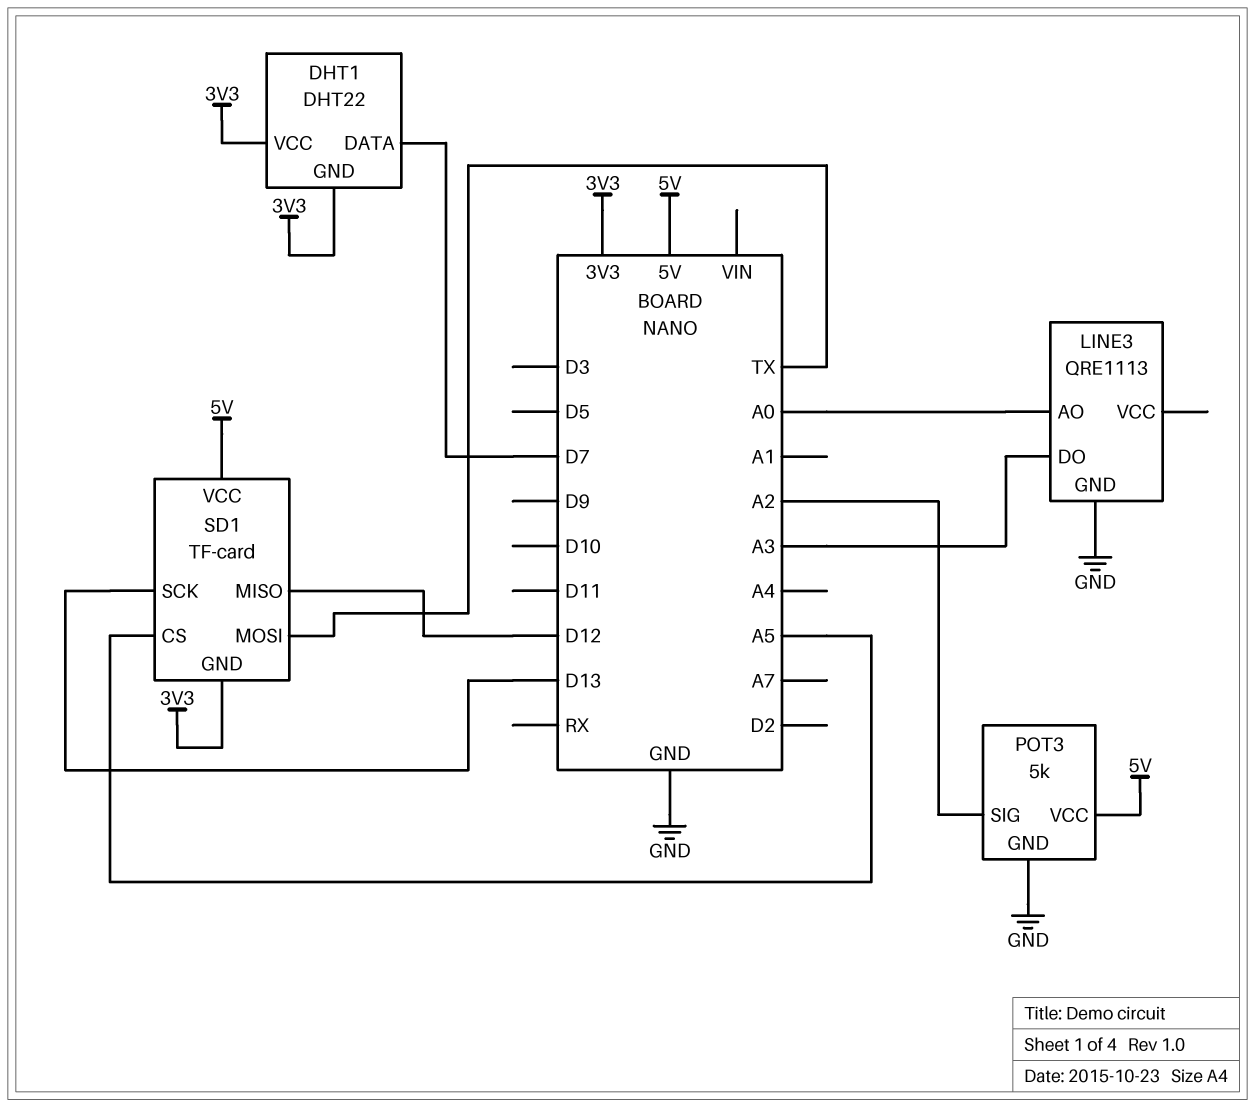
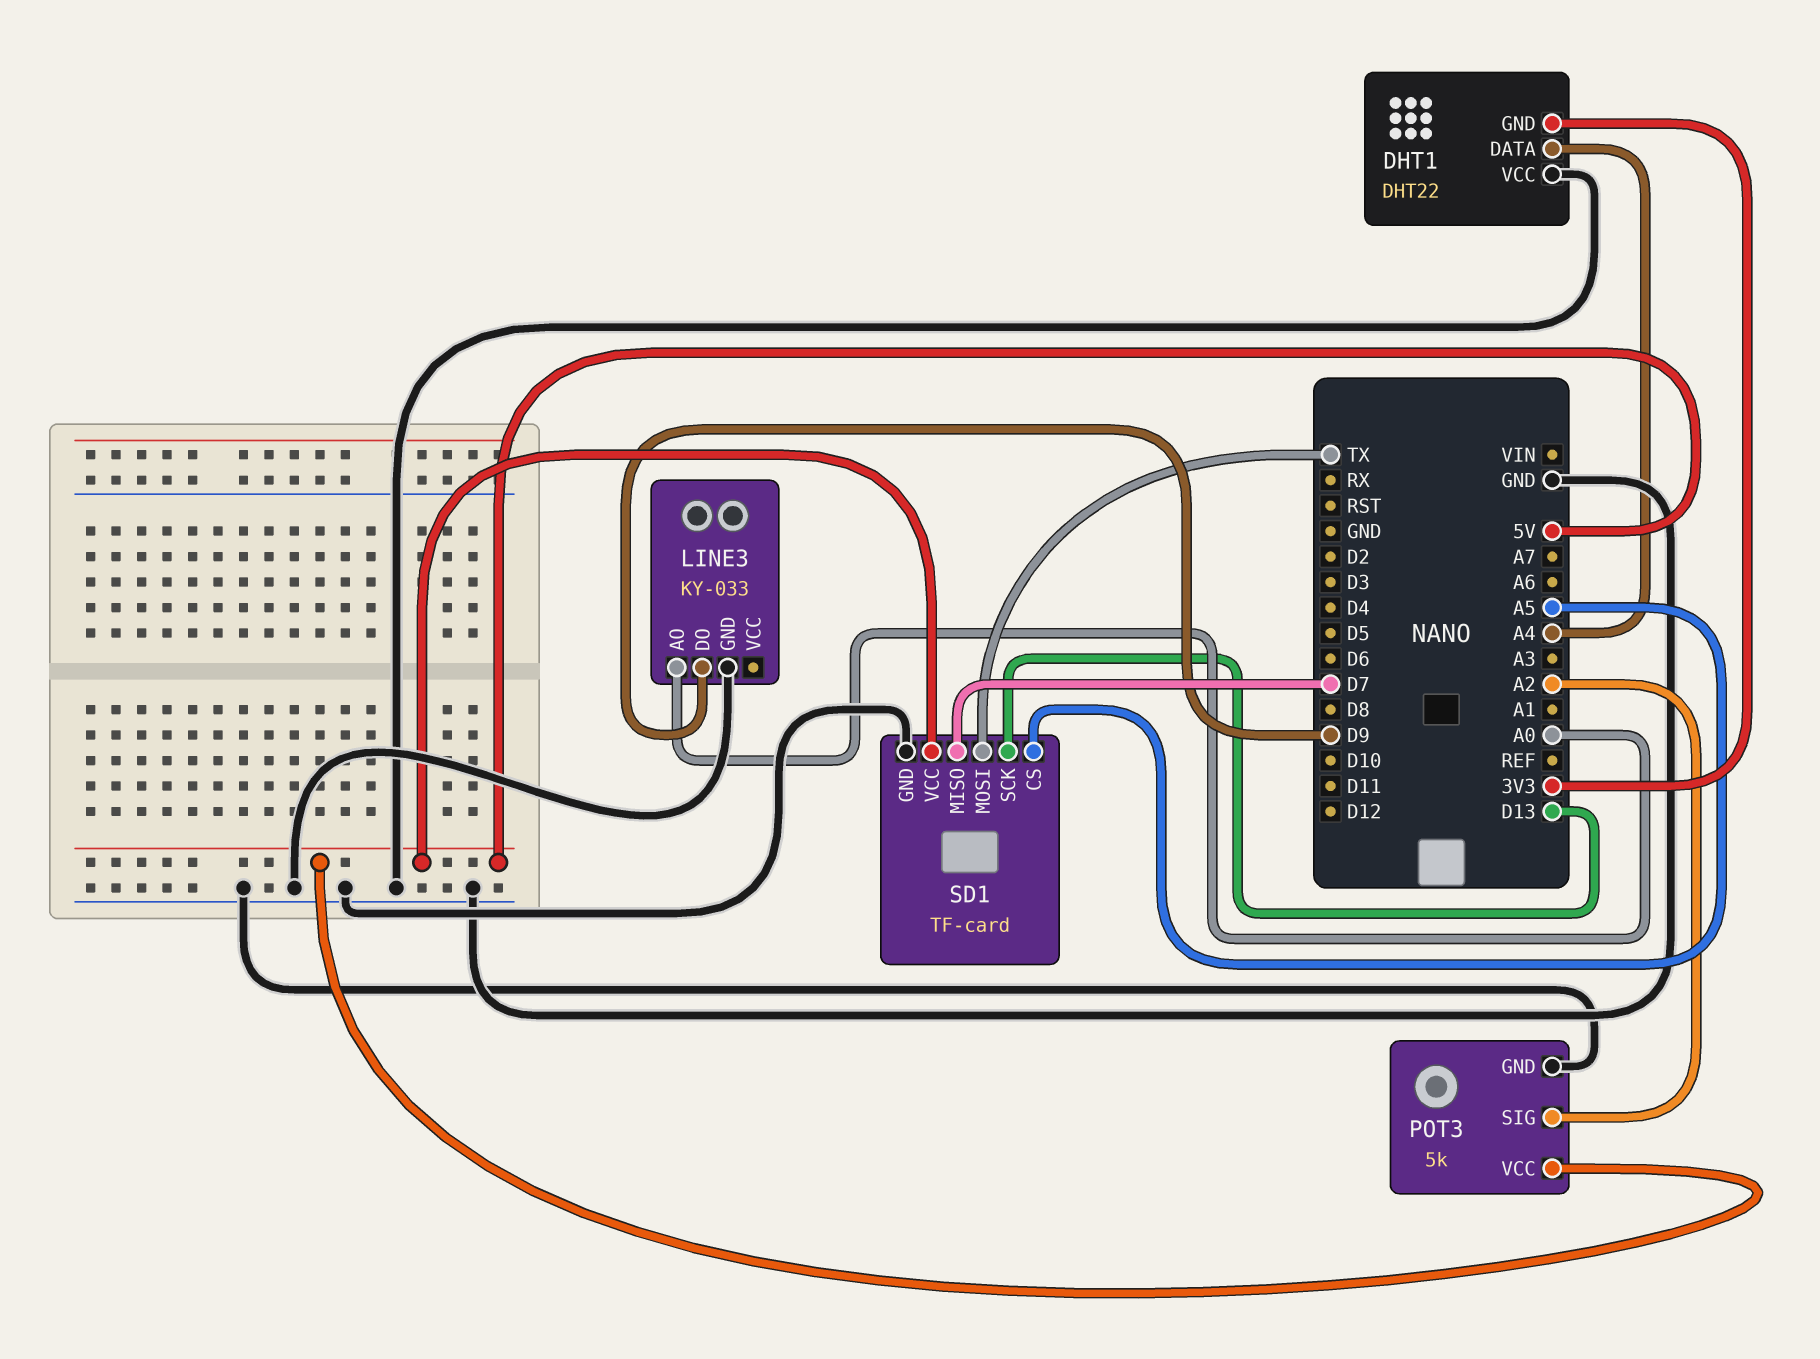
DHT1 pin DATA: D7 -> A4
DHT1 pin VCC: 3V3 -> GND
LINE3: QRE1113 -> KY-033
LINE3 pin DO: A3 -> D9
SD1 pin GND: 3V3 -> GND
SD1 pin MISO: D12 -> D7

